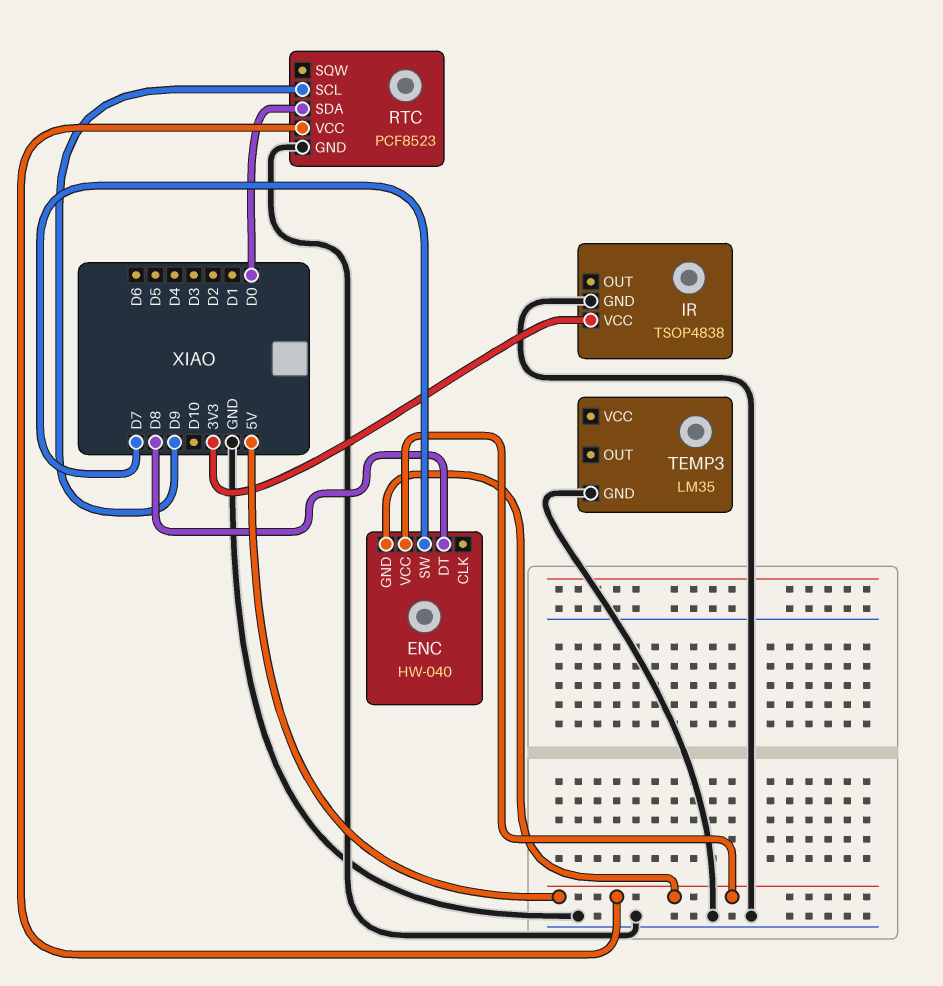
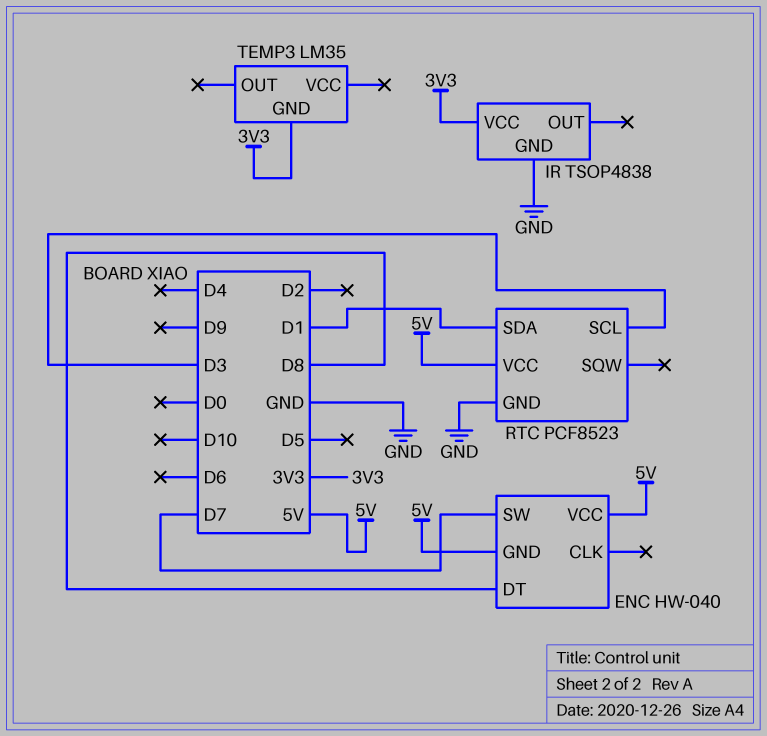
RTC pin SCL: D9 -> D3
RTC pin SDA: D0 -> D1
TEMP3 pin GND: GND -> 3V3

